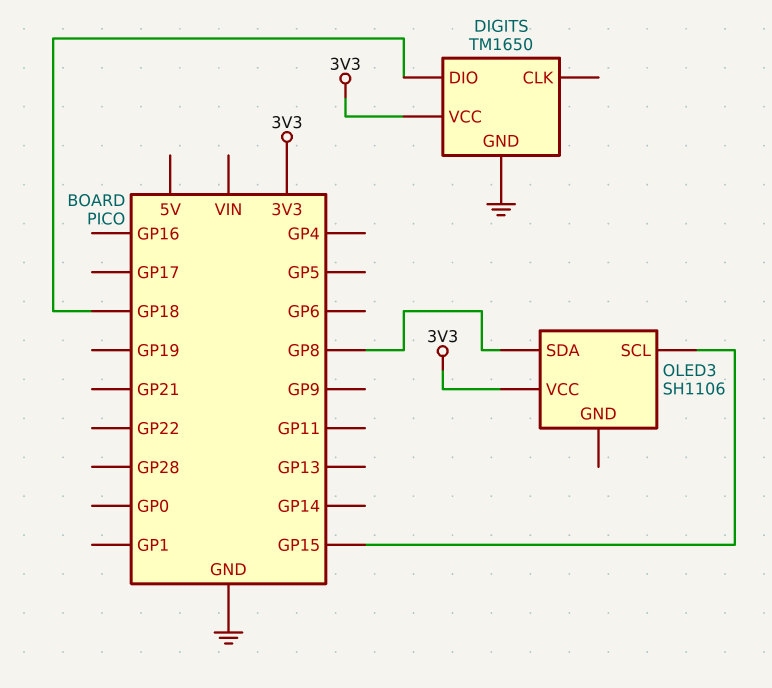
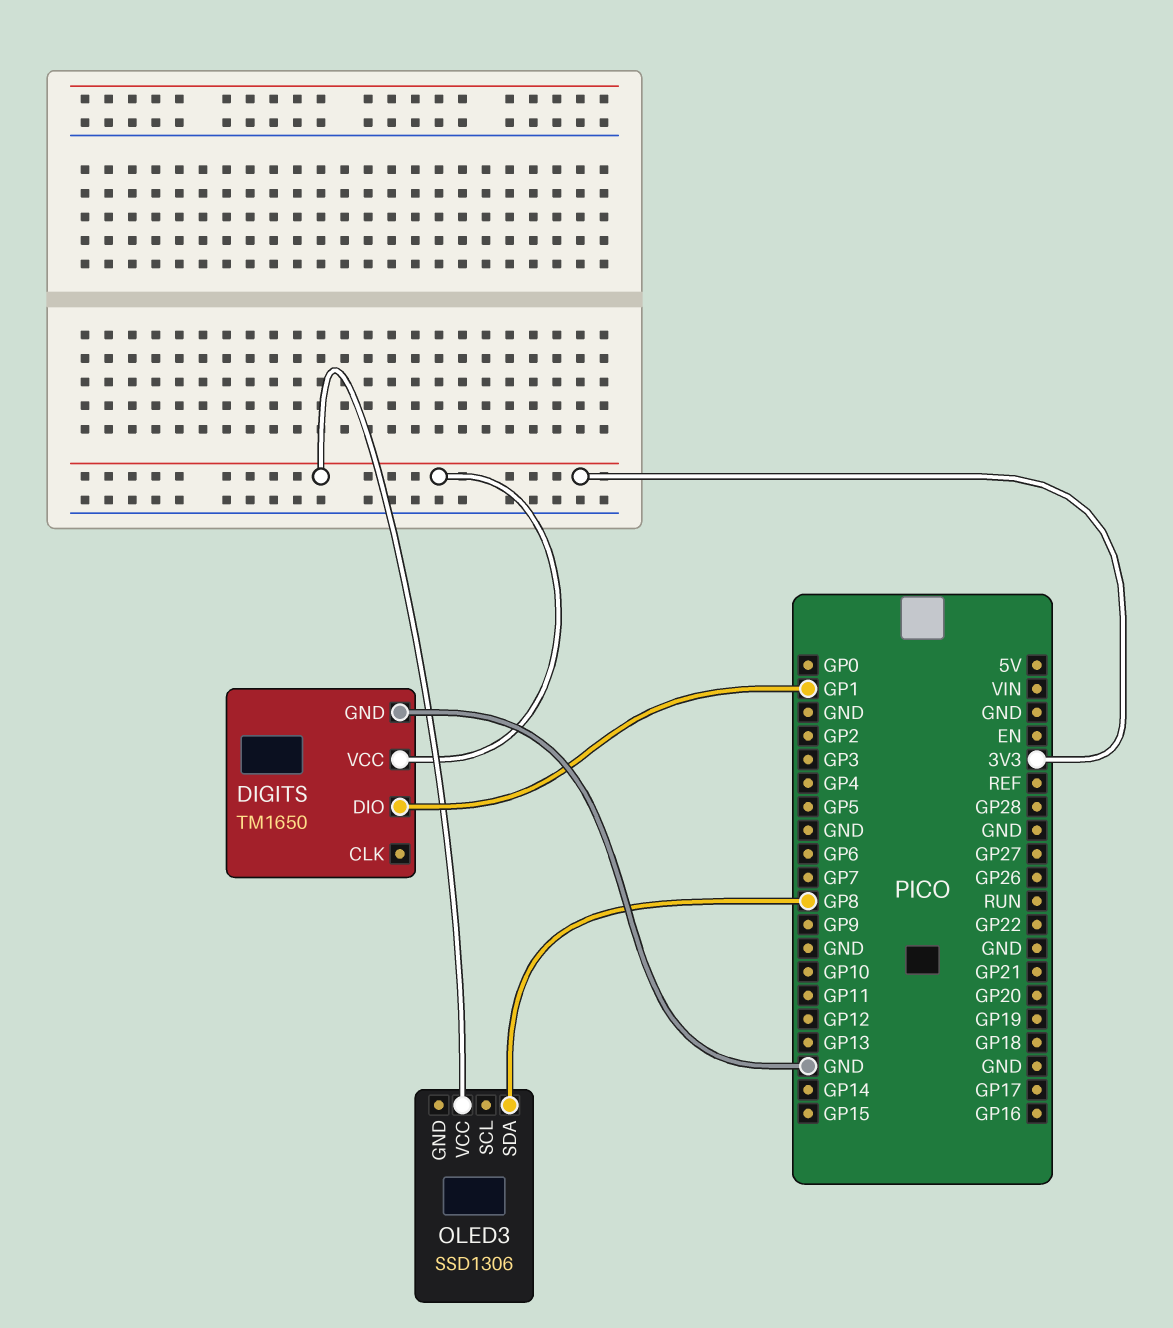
DIGITS pin DIO: GP18 -> GP1
OLED3: SH1106 -> SSD1306
OLED3 pin SCL: GP15 -> none

